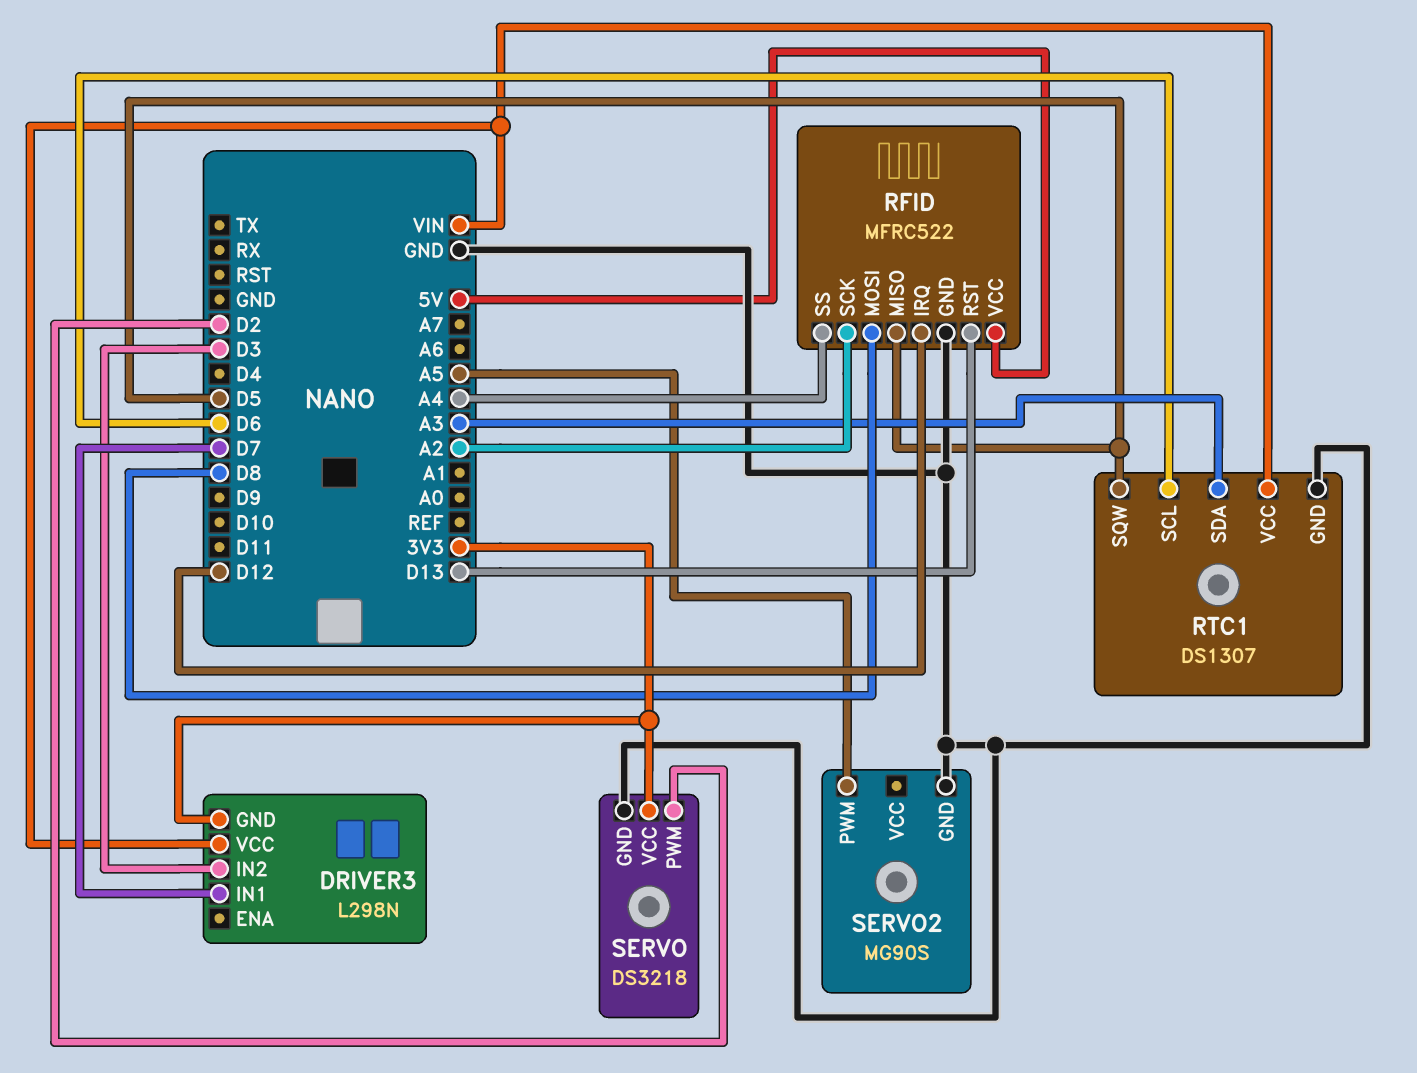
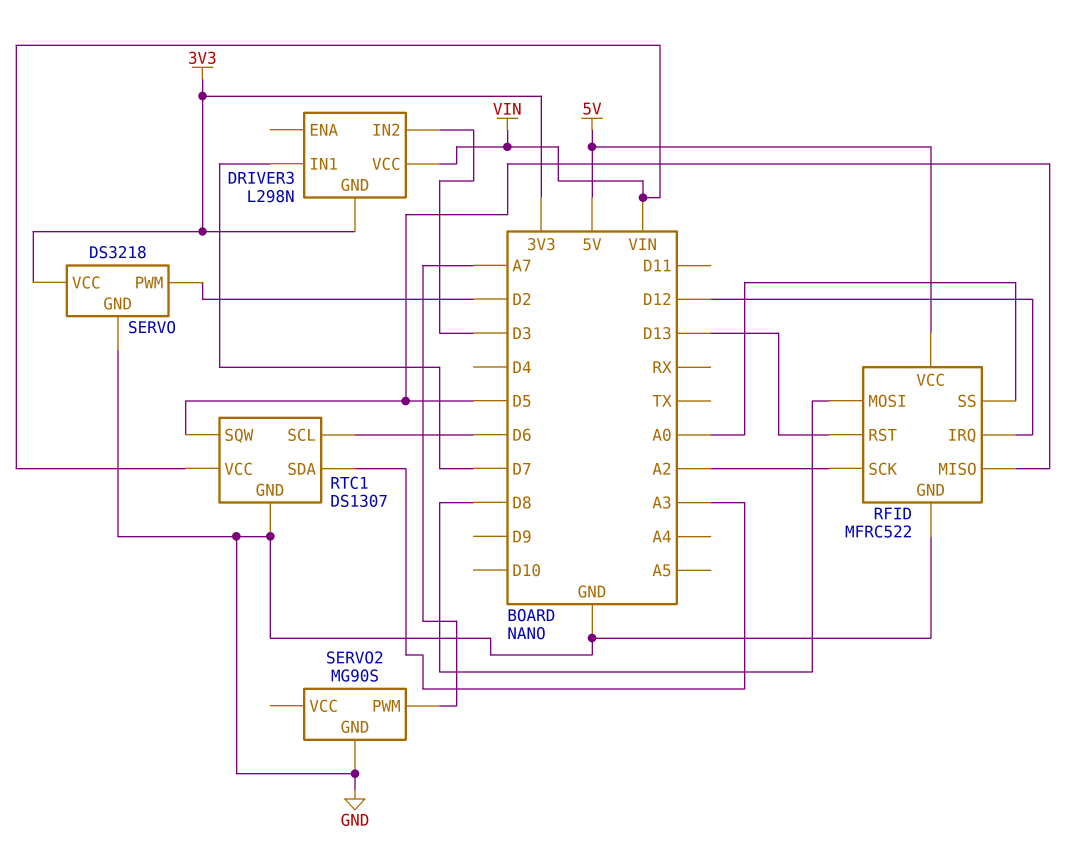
RFID pin SS: A4 -> A0
SERVO2 pin PWM: A5 -> A7

